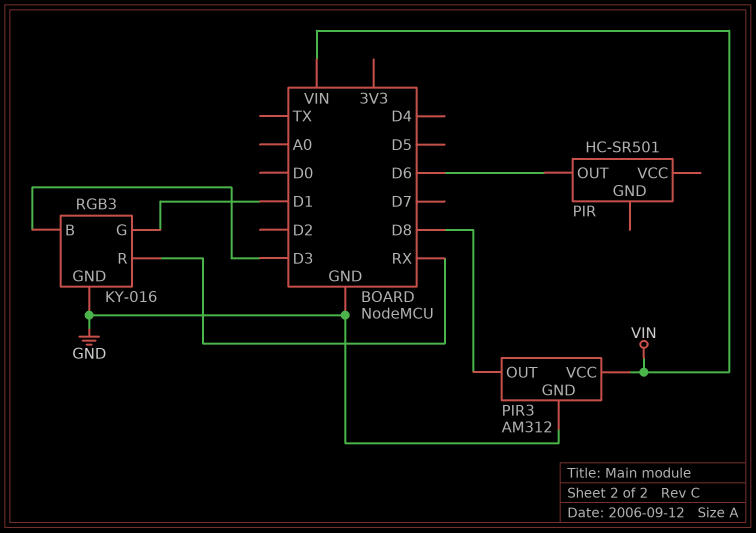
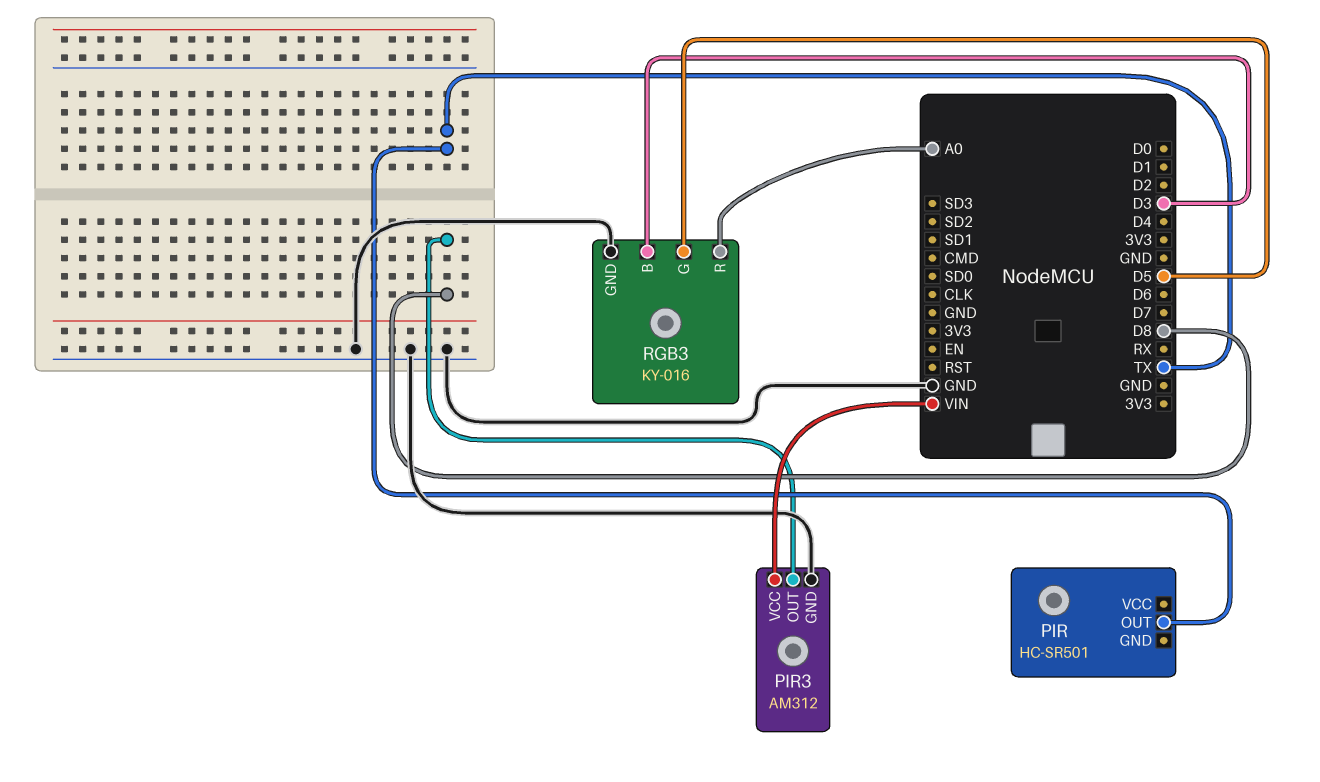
PIR pin OUT: D6 -> TX
RGB3 pin G: D1 -> D5
RGB3 pin R: RX -> A0

